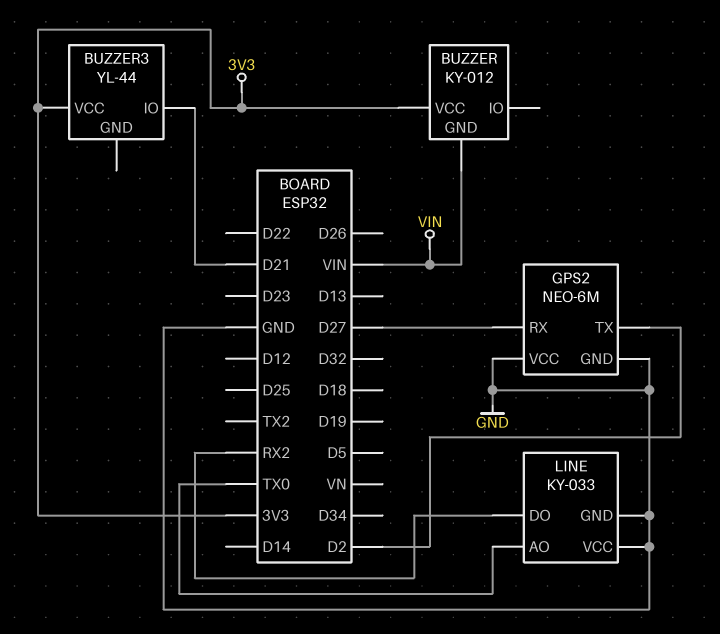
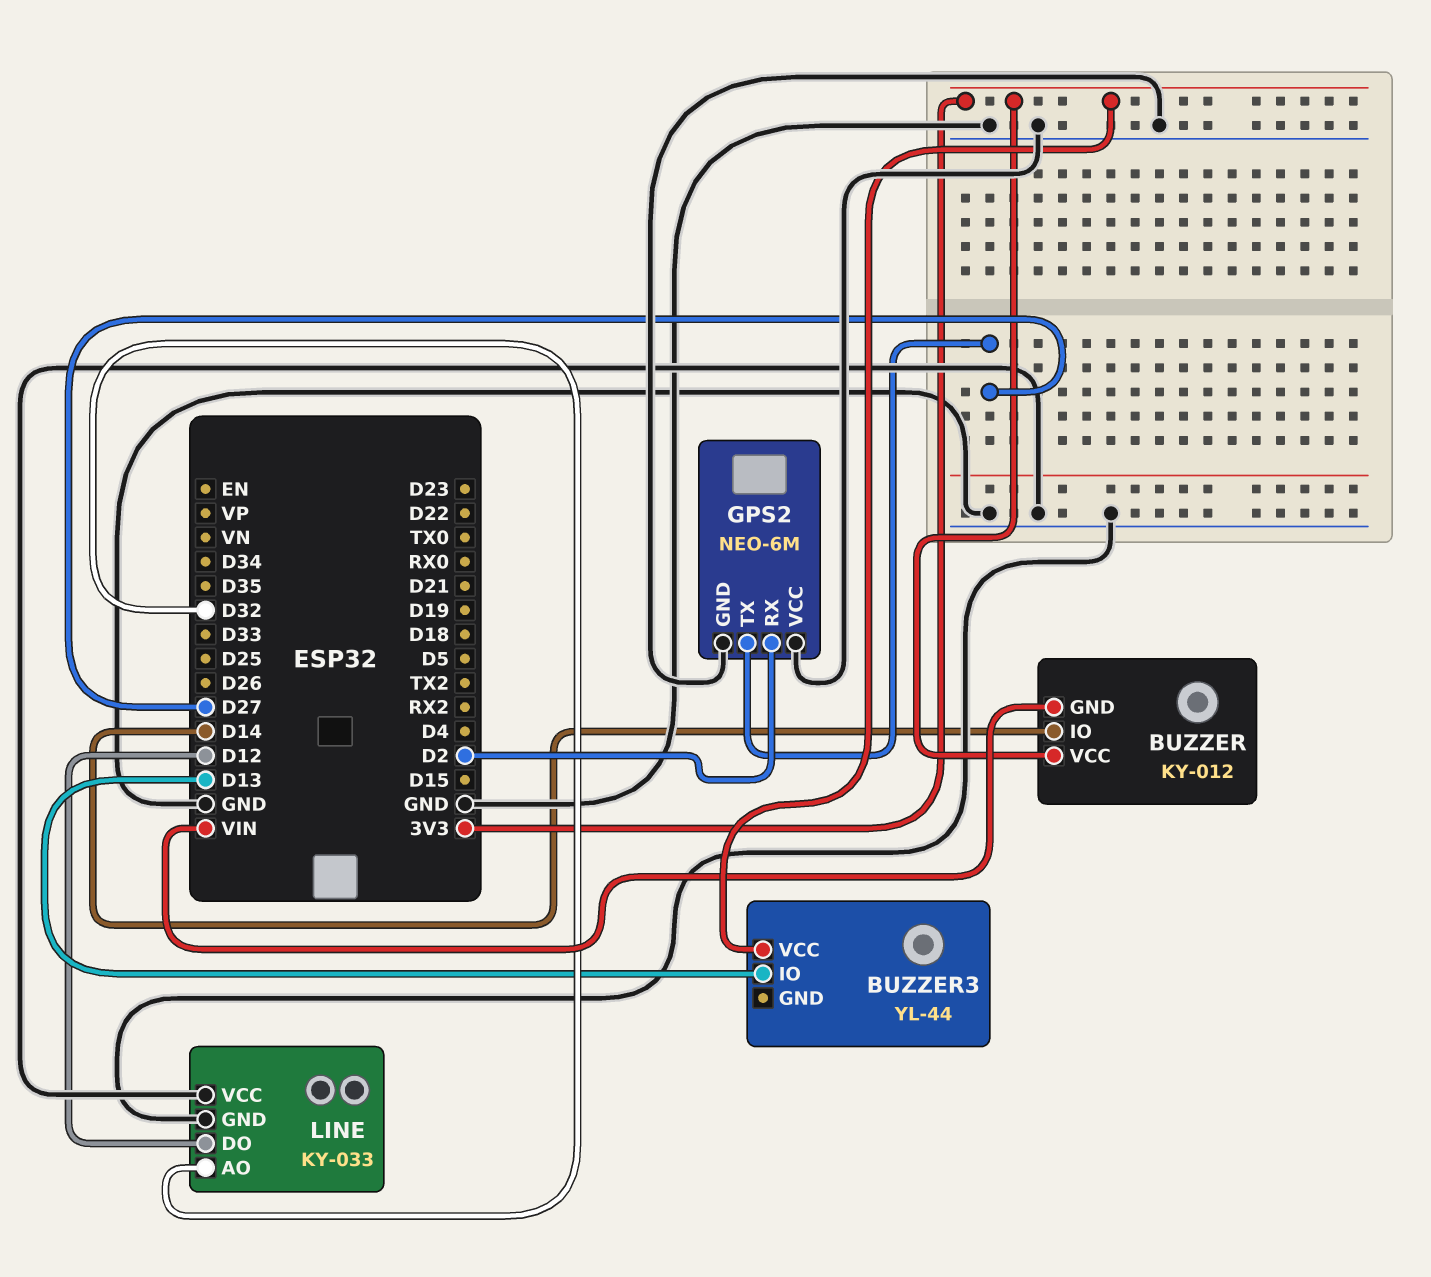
BUZZER pin IO: none -> D14
BUZZER3 pin IO: D21 -> D13
GPS2 pin RX: D27 -> D2
GPS2 pin TX: D2 -> D27
LINE pin AO: TX0 -> D32
LINE pin DO: RX2 -> D12

